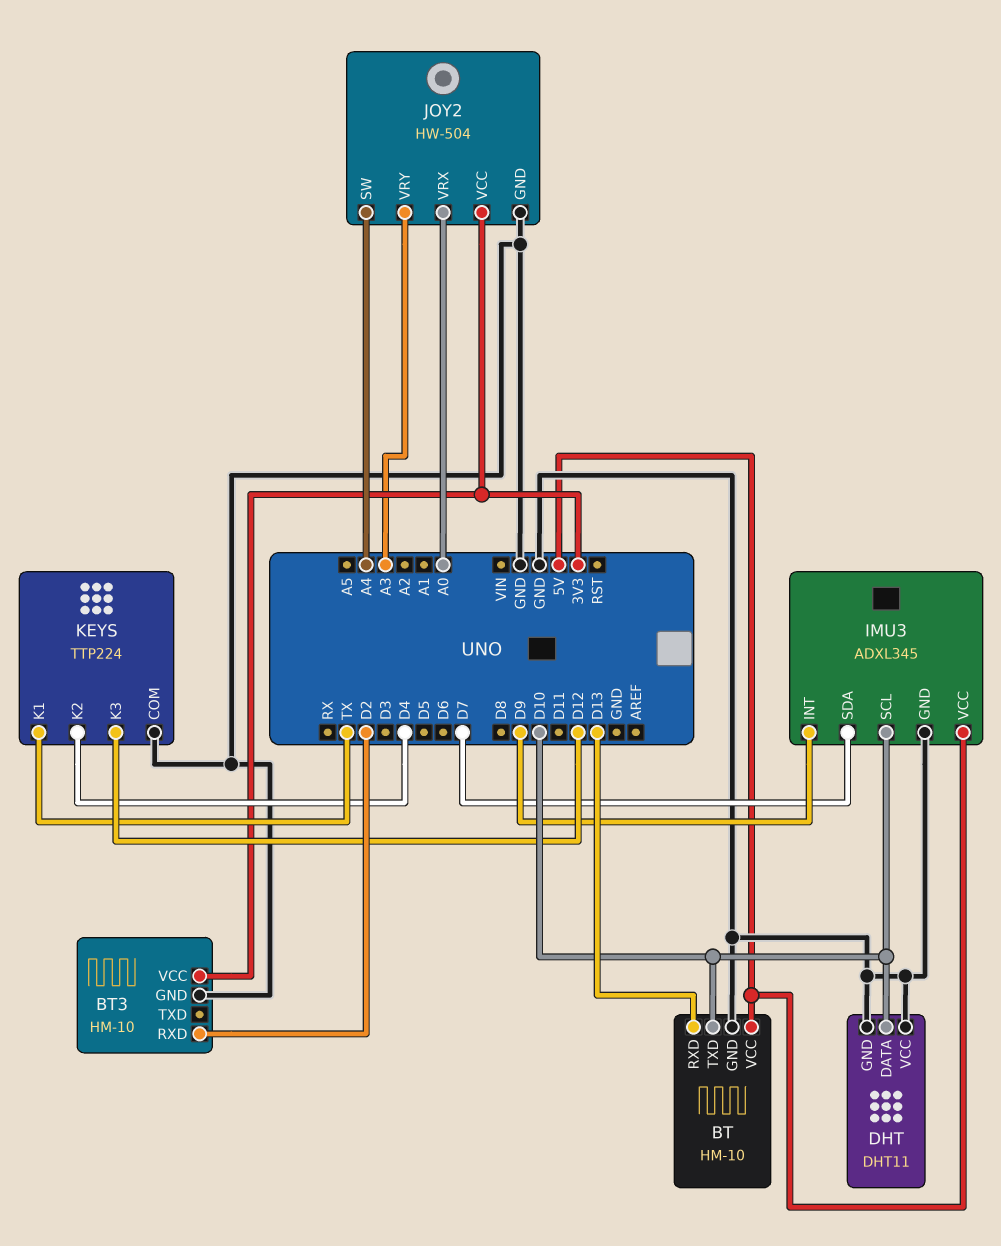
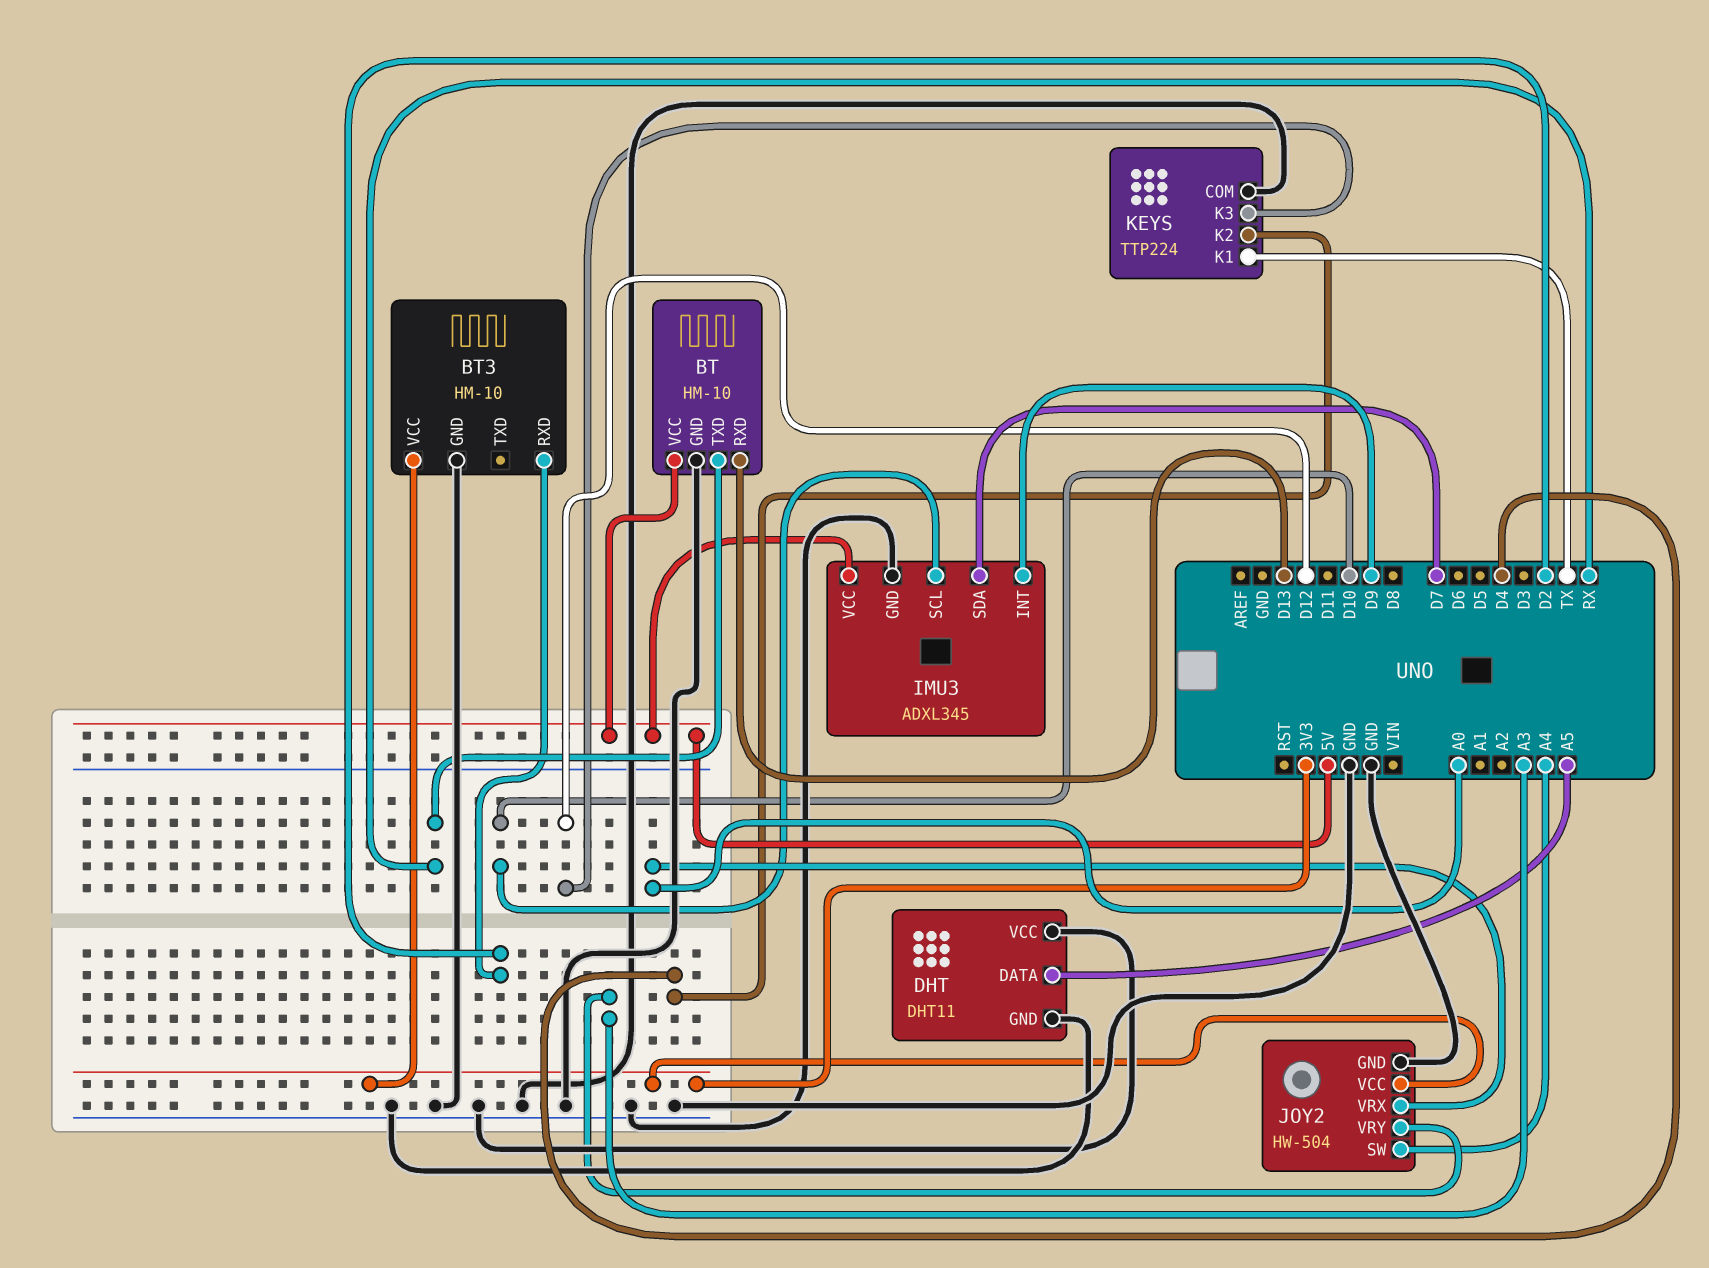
BT pin TXD: D10 -> RX
DHT pin DATA: D10 -> A5

